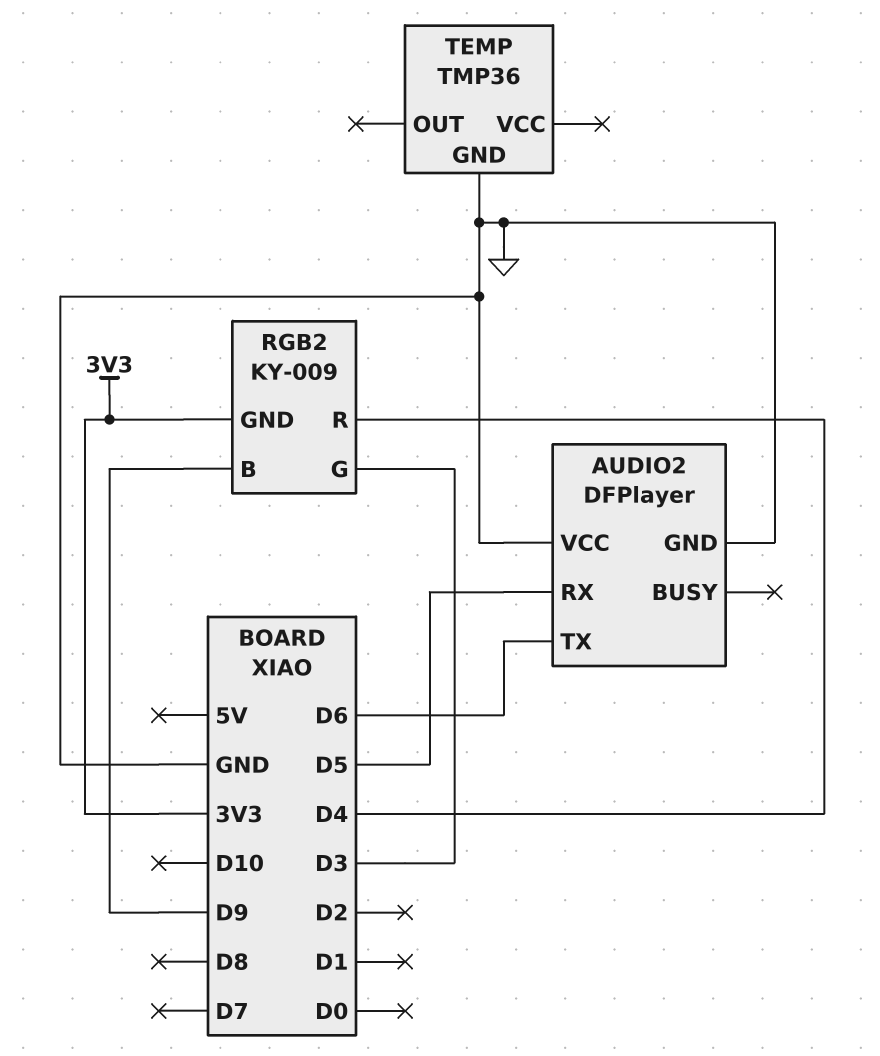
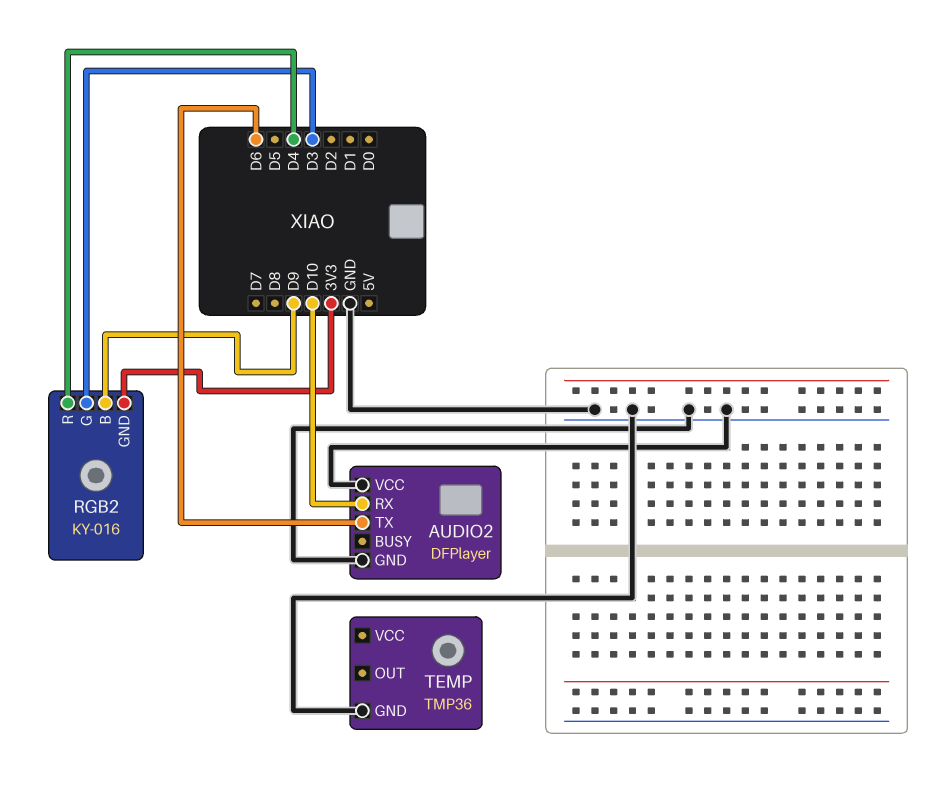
AUDIO2 pin RX: D5 -> D10
RGB2: KY-009 -> KY-016

